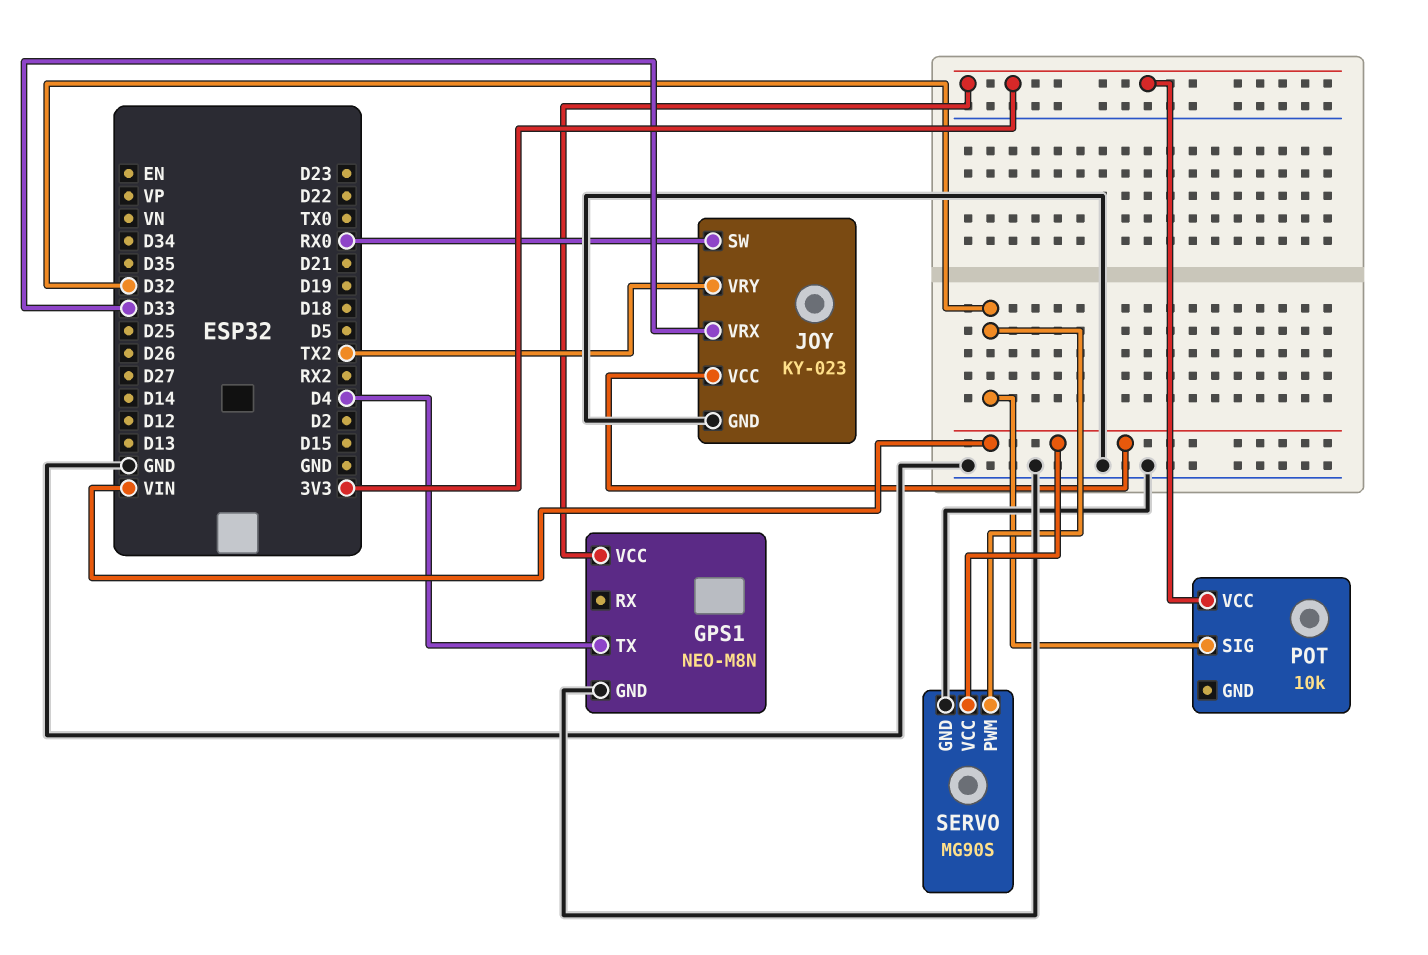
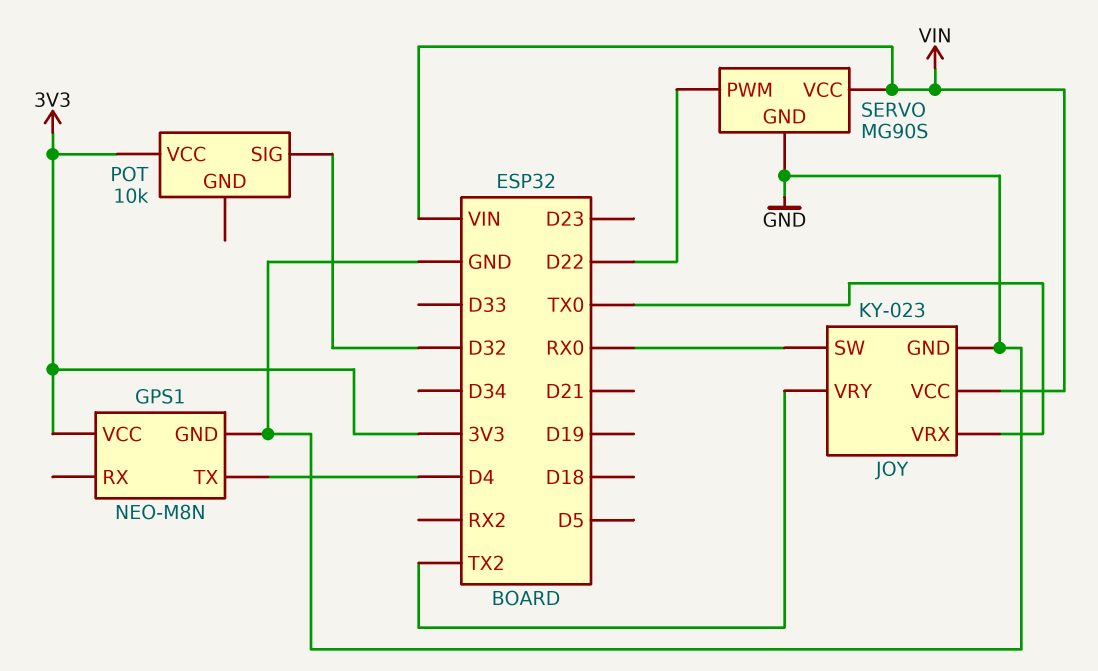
JOY pin VRX: D33 -> TX0
SERVO pin PWM: D32 -> D22

